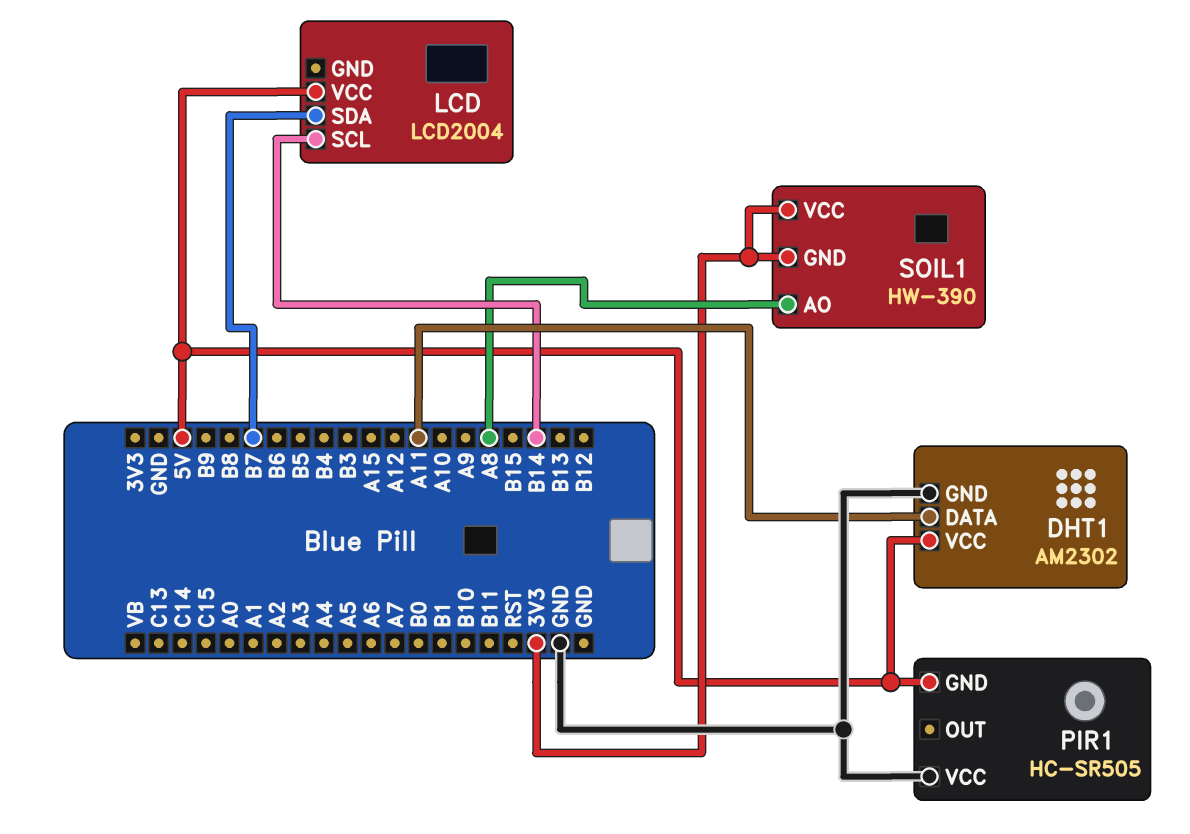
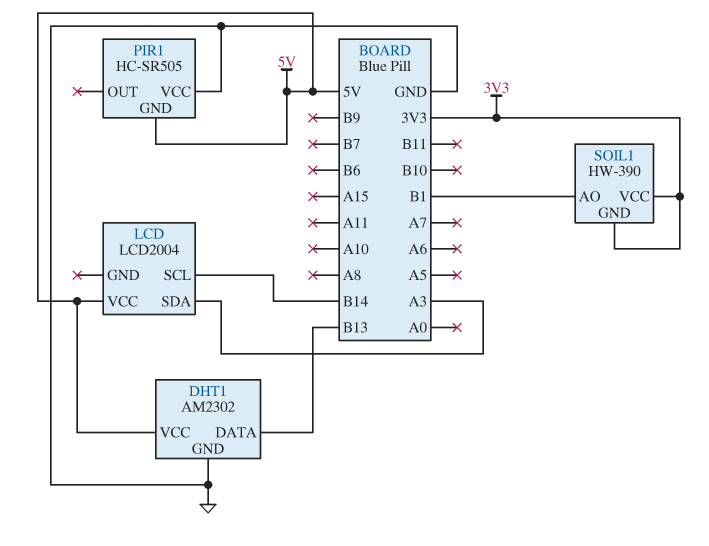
DHT1 pin DATA: A11 -> B13
LCD pin SDA: B7 -> A3
SOIL1 pin AO: A8 -> B1

